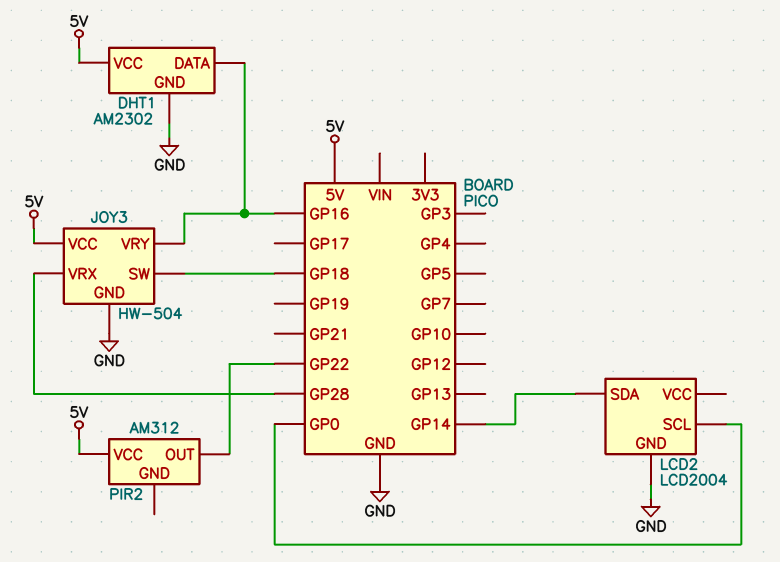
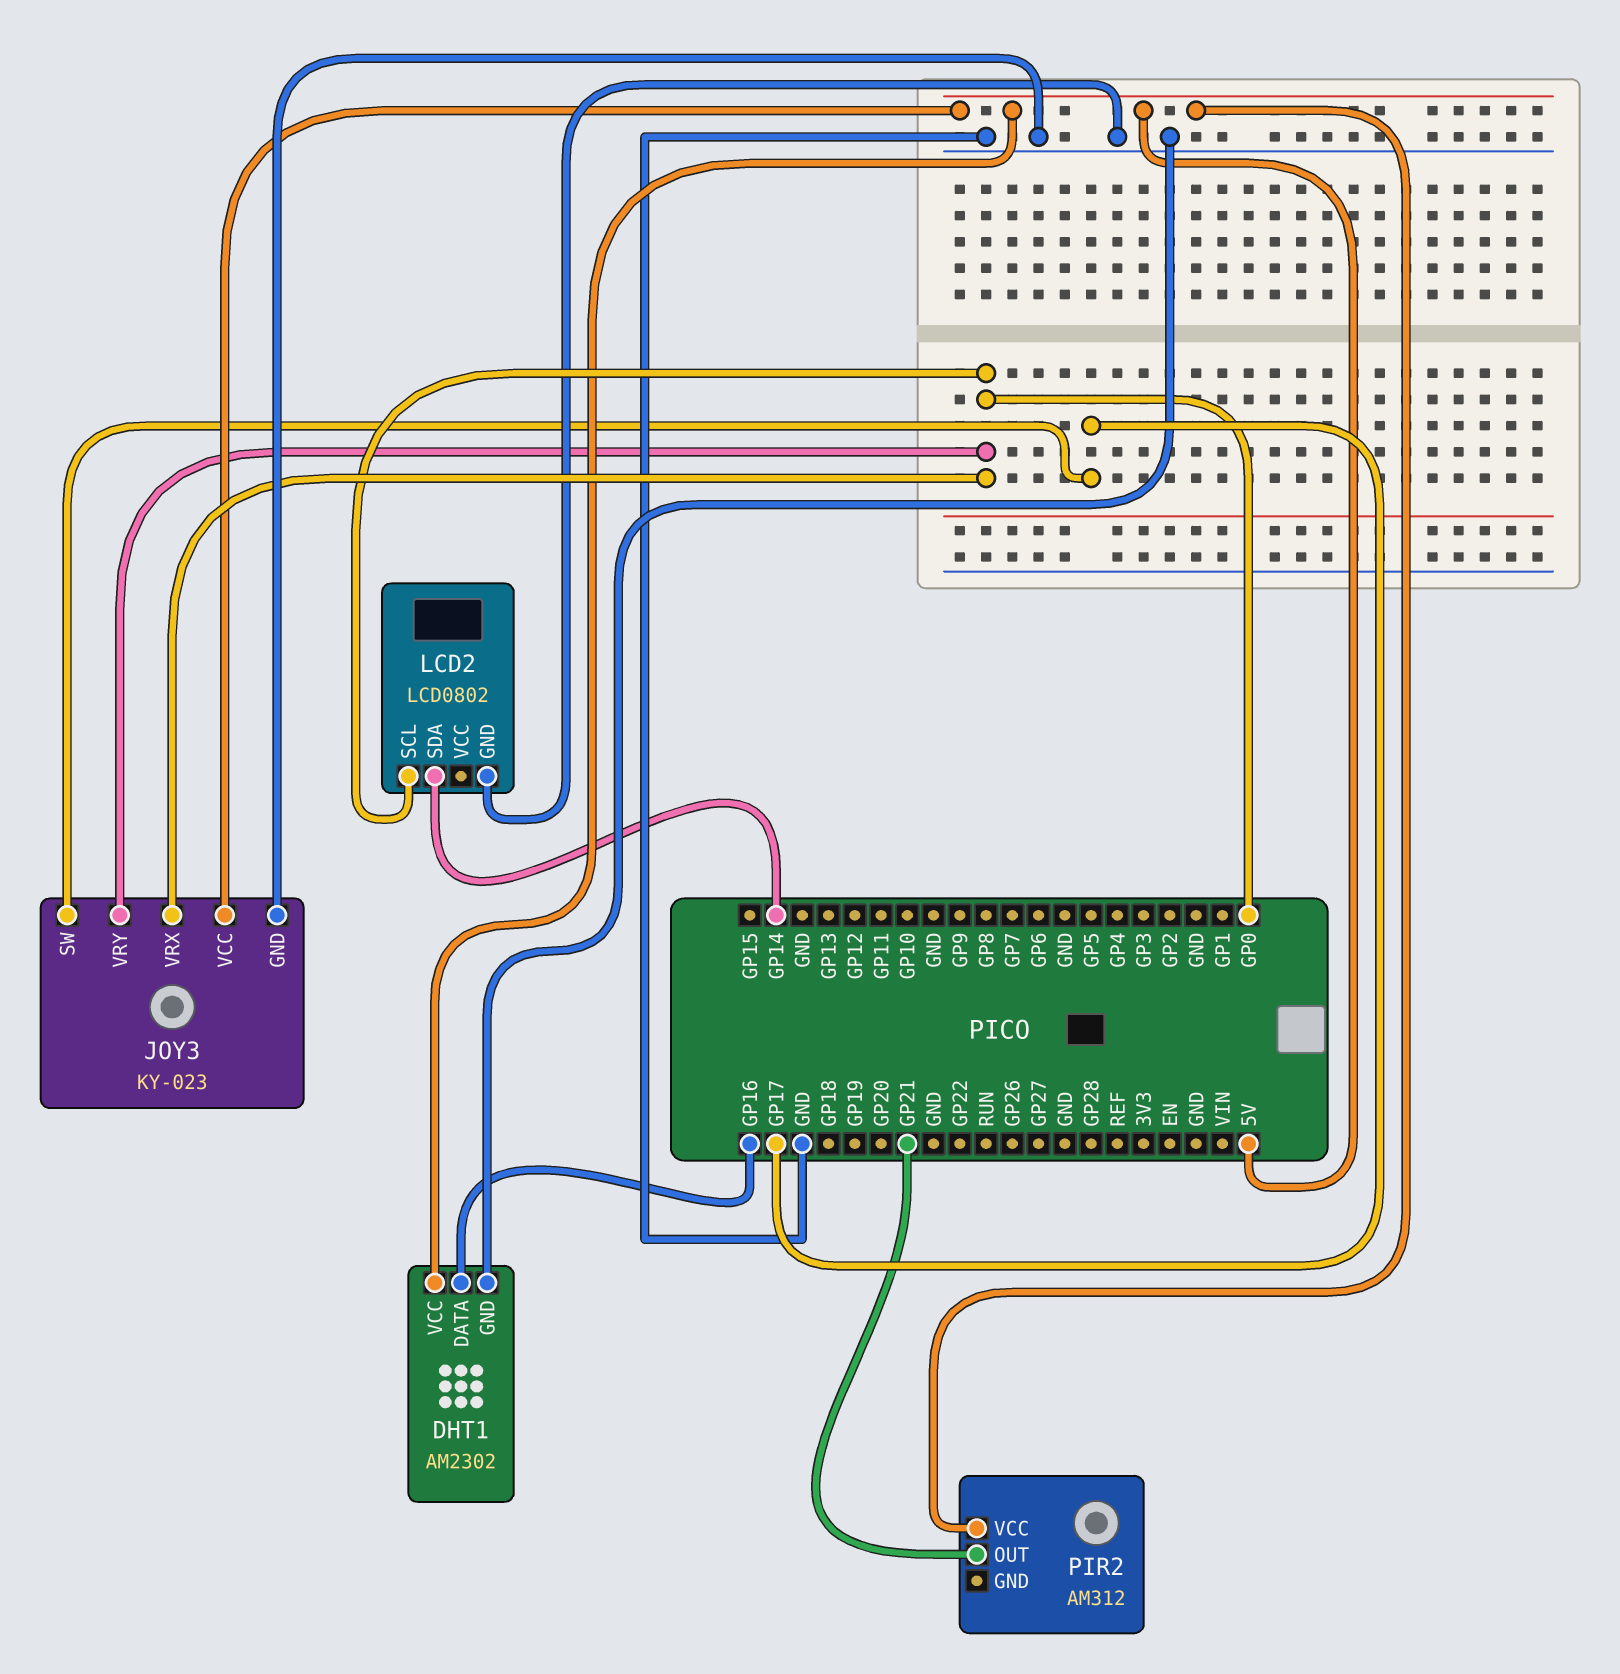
JOY3: HW-504 -> KY-023
JOY3 pin SW: GP18 -> GP17
JOY3 pin VRX: GP28 -> GP0
JOY3 pin VRY: GP16 -> GP0
LCD2: LCD2004 -> LCD0802
PIR2 pin OUT: GP22 -> GP21

